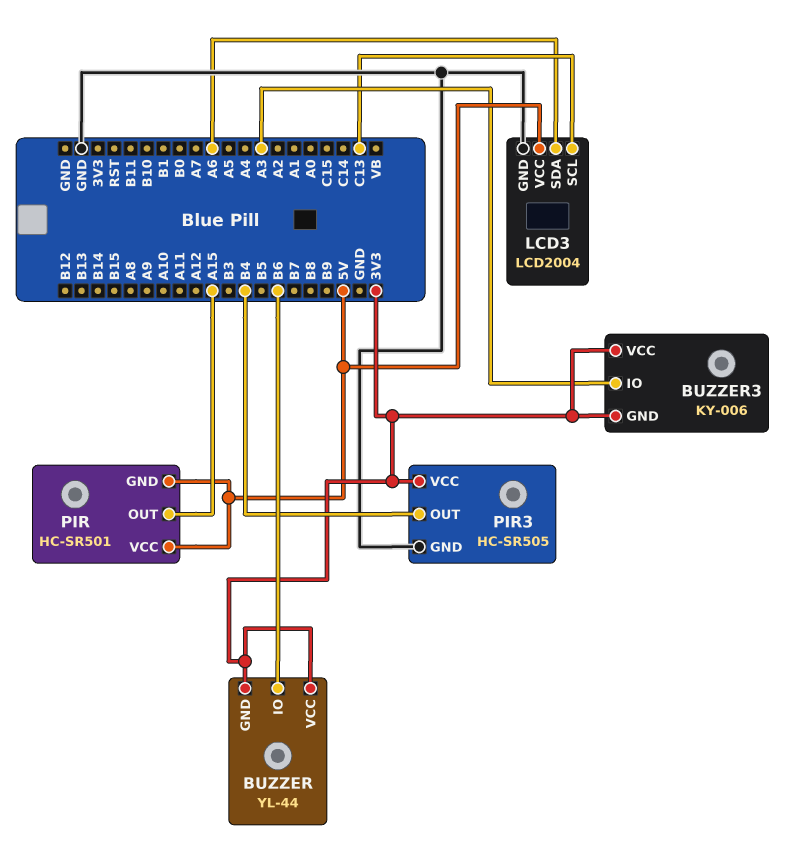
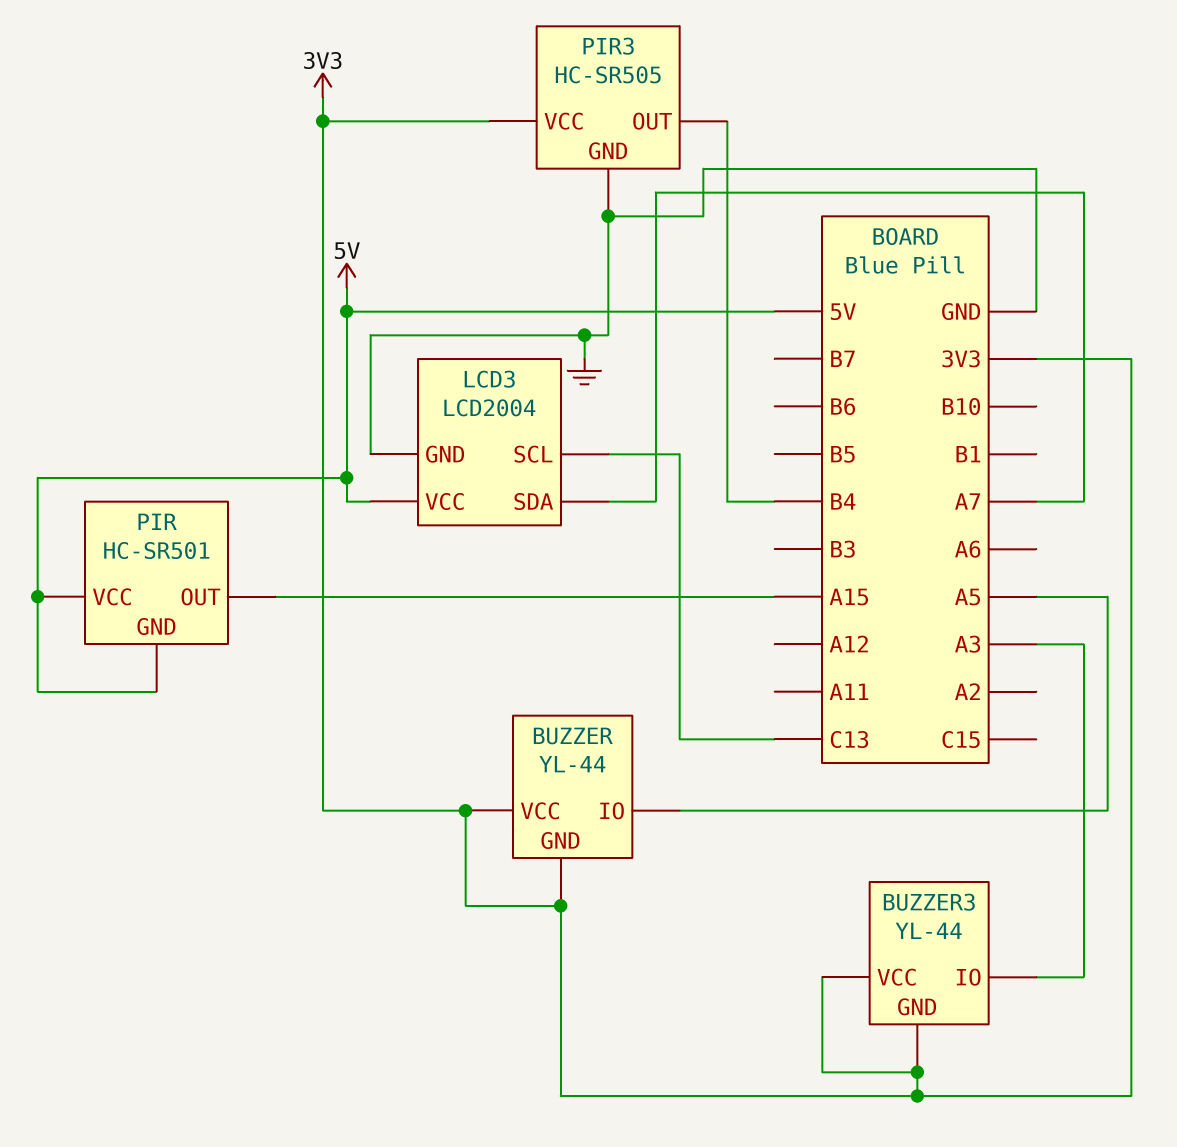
BUZZER pin IO: B6 -> A5
BUZZER3: KY-006 -> YL-44
LCD3 pin SDA: A6 -> A7

